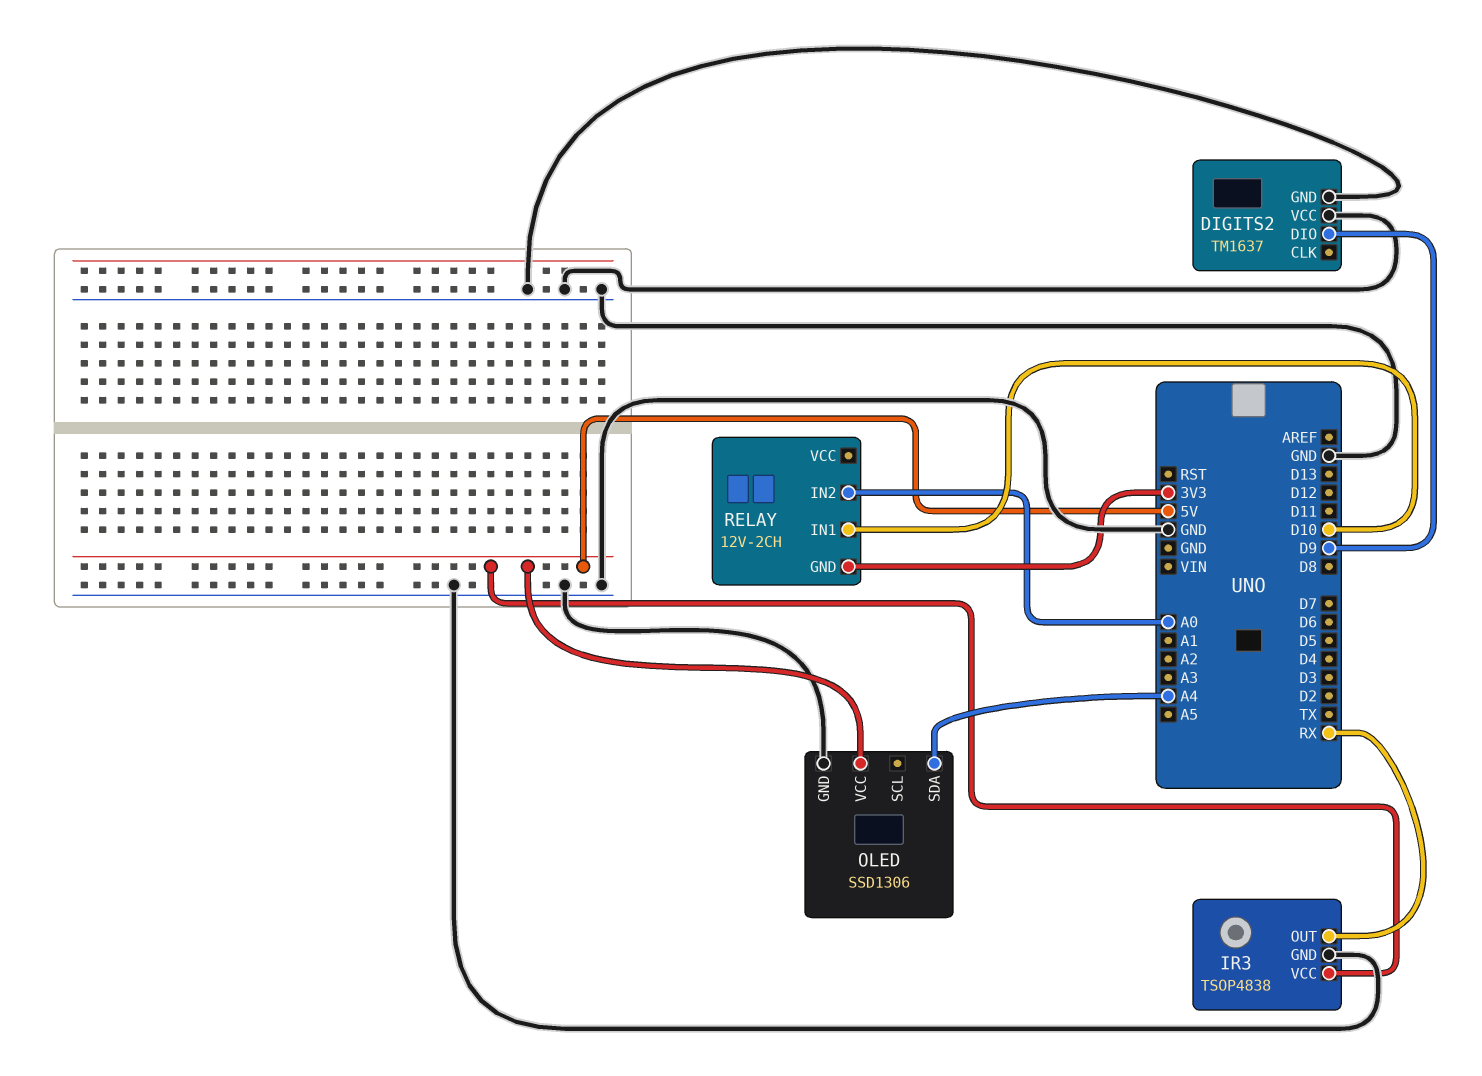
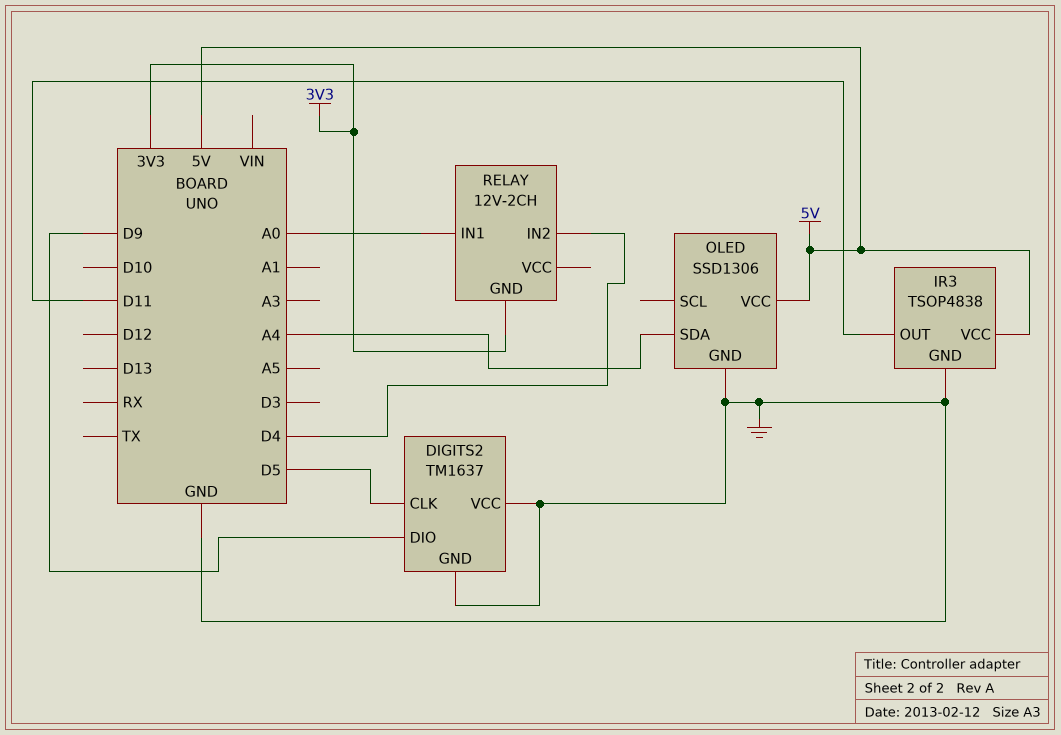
DIGITS2 pin CLK: none -> D5
IR3 pin OUT: RX -> D11
RELAY pin IN1: D10 -> A0
RELAY pin IN2: A0 -> D4

